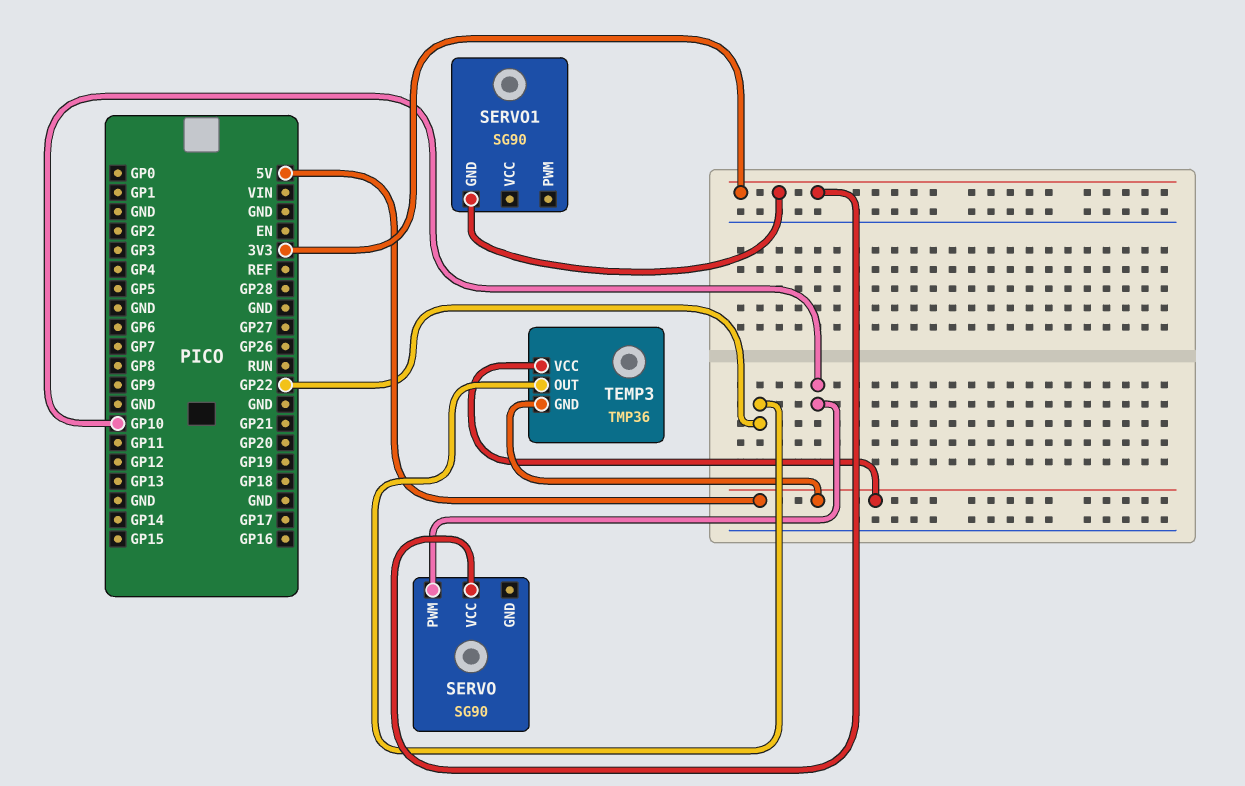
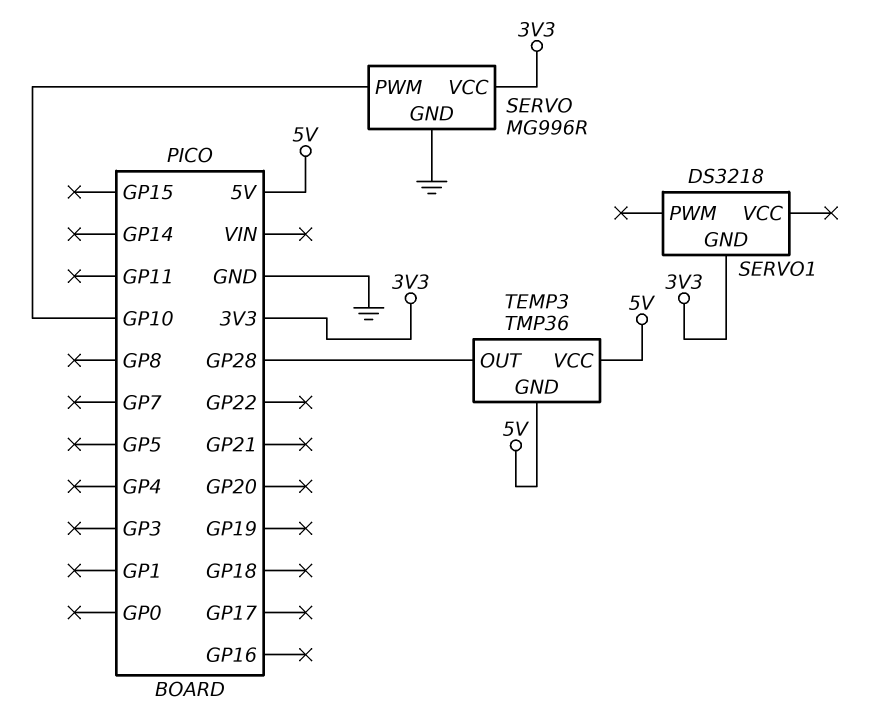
SERVO: SG90 -> MG996R
SERVO pin GND: none -> GND
SERVO1: SG90 -> DS3218
TEMP3 pin OUT: GP22 -> GP28

